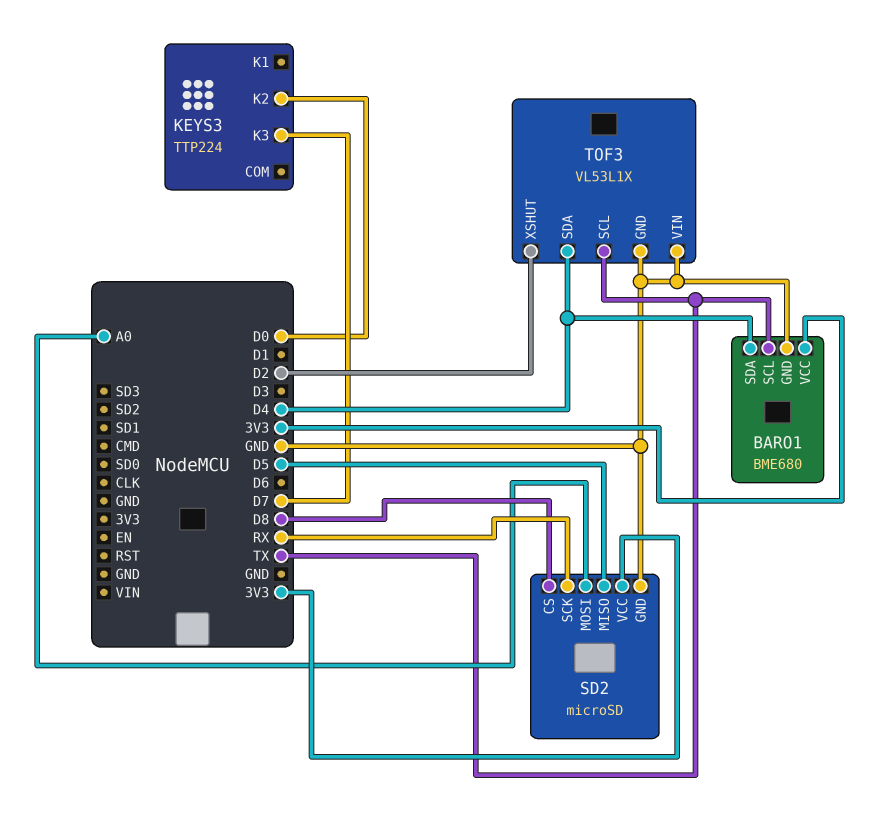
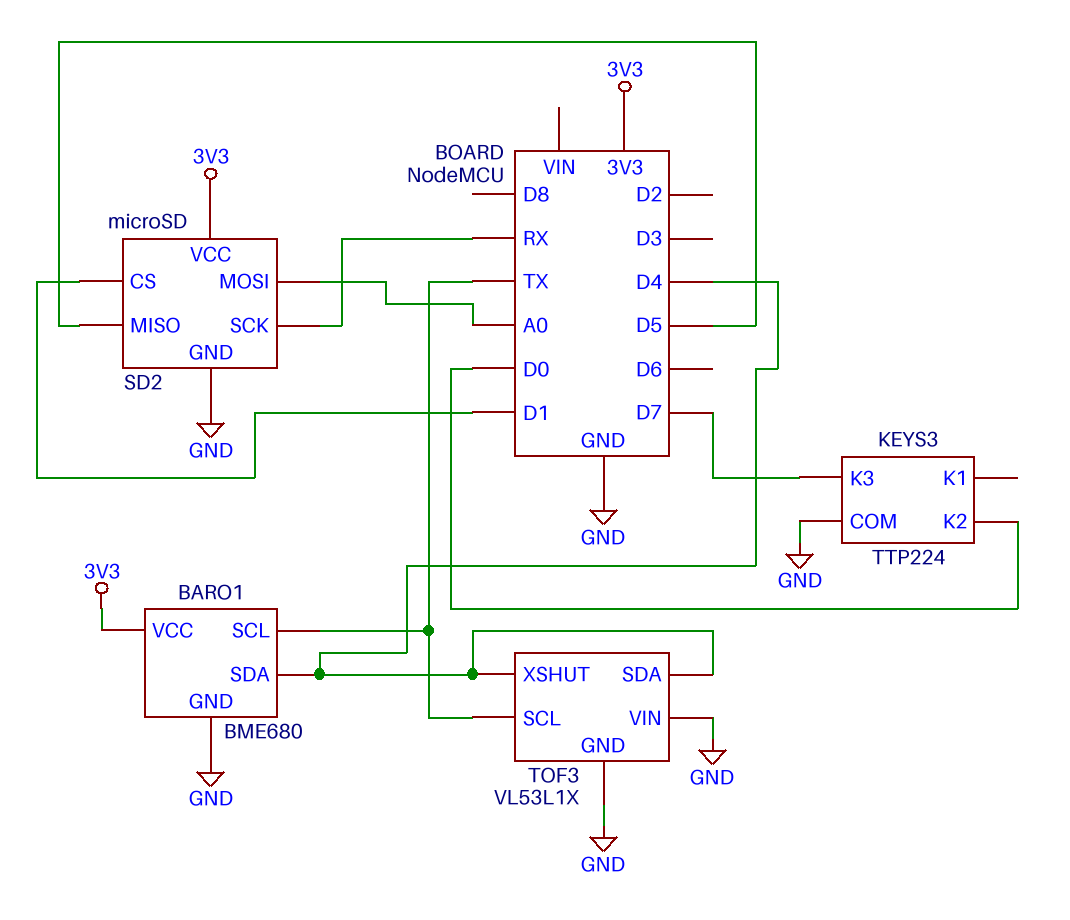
KEYS3 pin COM: none -> GND
SD2 pin CS: D8 -> D1
TOF3 pin XSHUT: D2 -> D4

